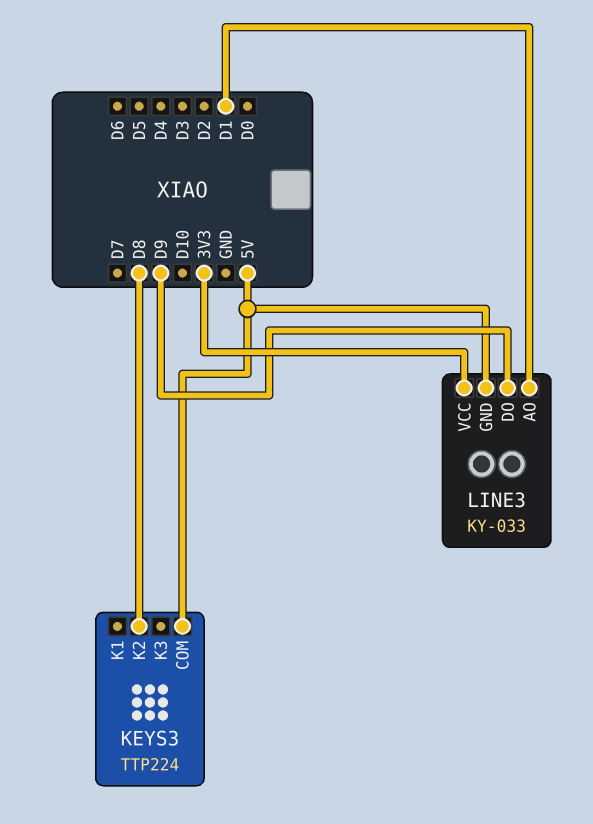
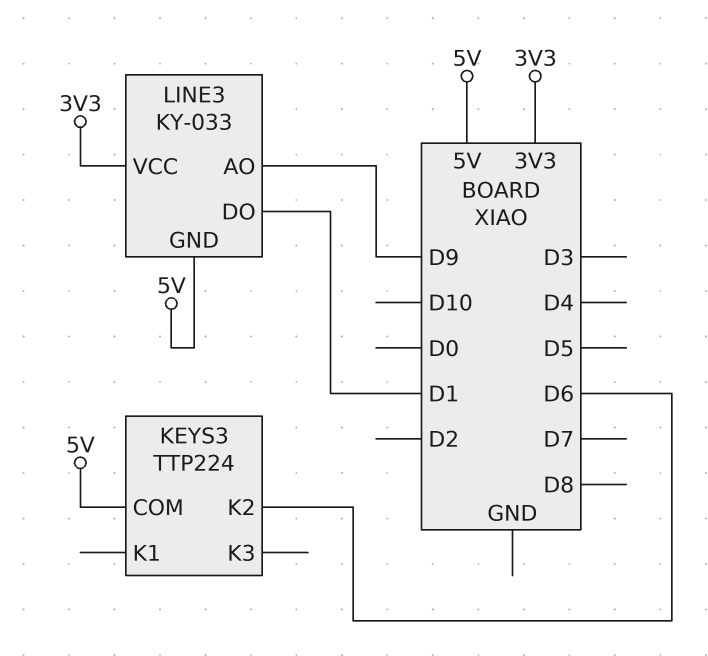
KEYS3 pin K2: D8 -> D6
LINE3 pin AO: D1 -> D9
LINE3 pin DO: D9 -> D1

